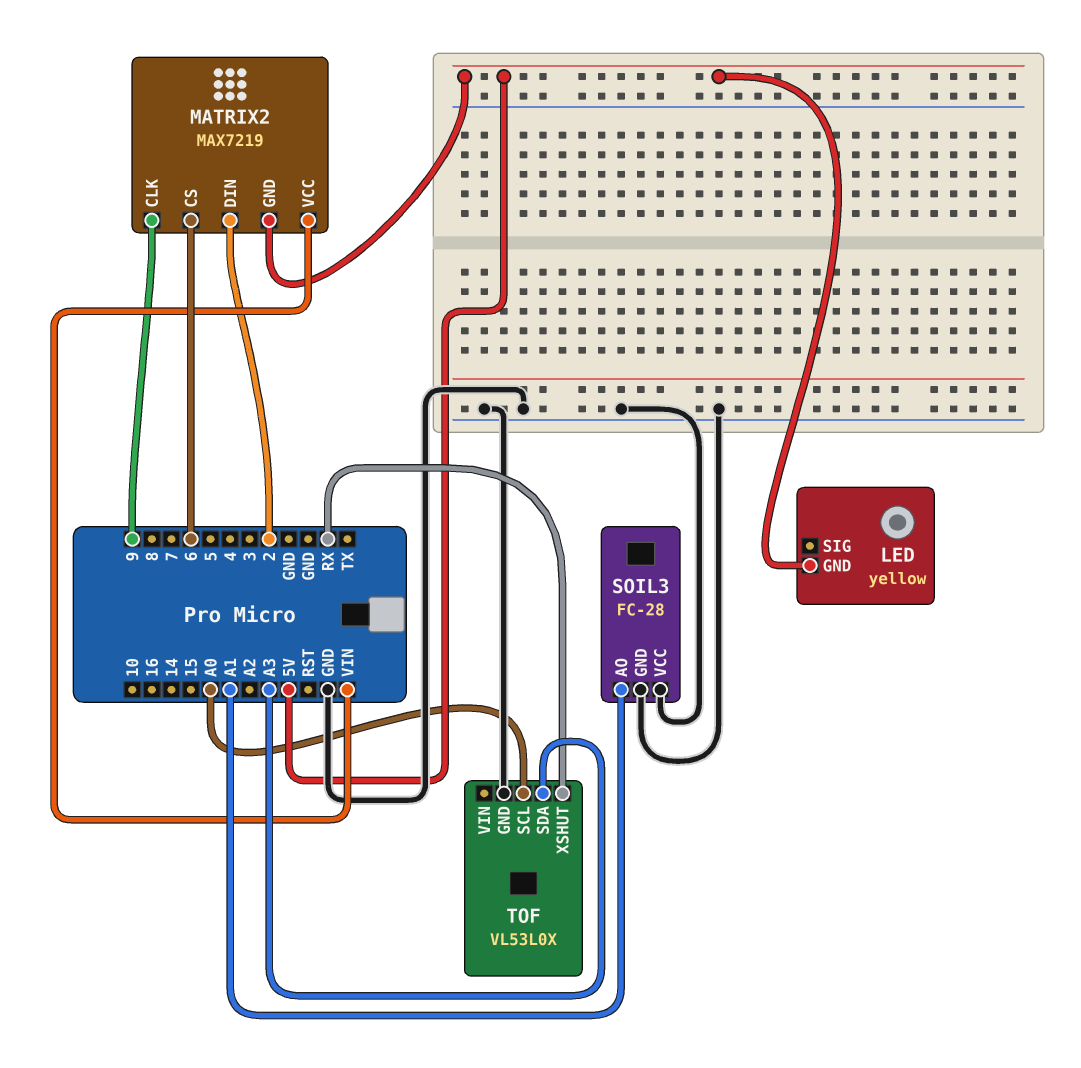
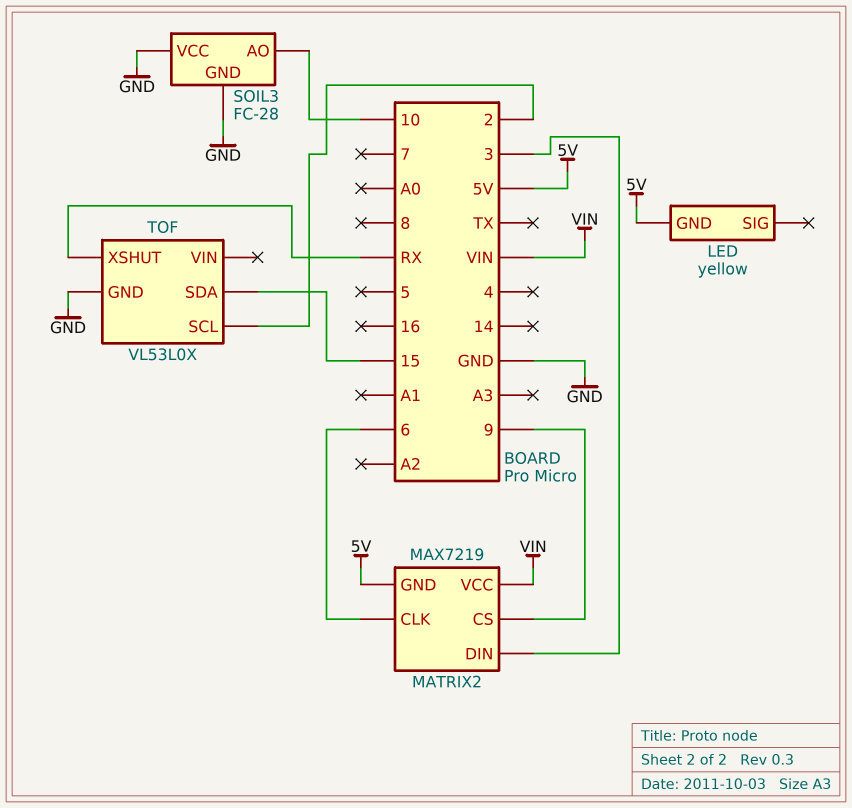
MATRIX2 pin CLK: 9 -> 6
MATRIX2 pin CS: 6 -> 9
MATRIX2 pin DIN: 2 -> 3
SOIL3 pin AO: A1 -> 10
TOF pin SCL: A0 -> 2
TOF pin SDA: A3 -> 15

